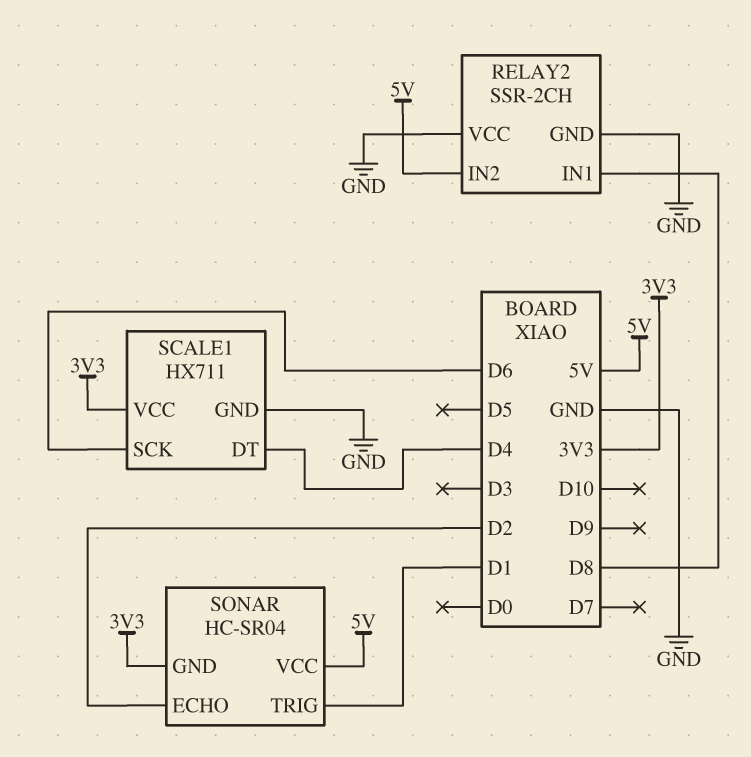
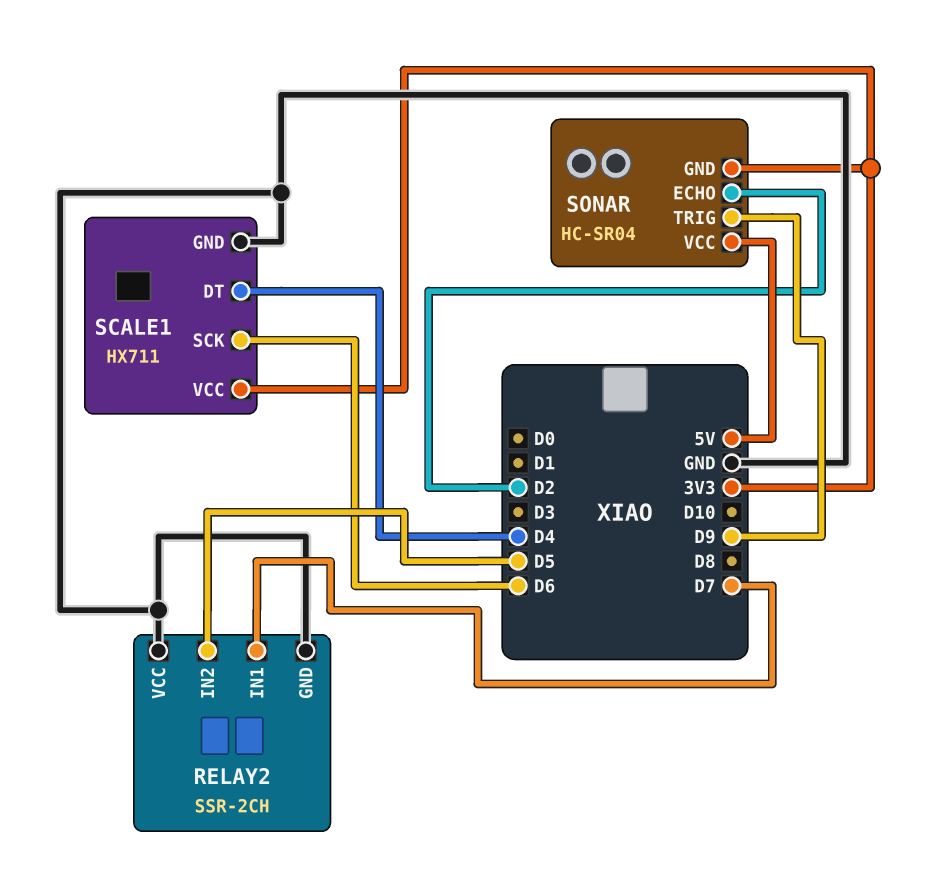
RELAY2 pin IN1: D8 -> D7
RELAY2 pin IN2: 5V -> D5
SONAR pin TRIG: D1 -> D9

